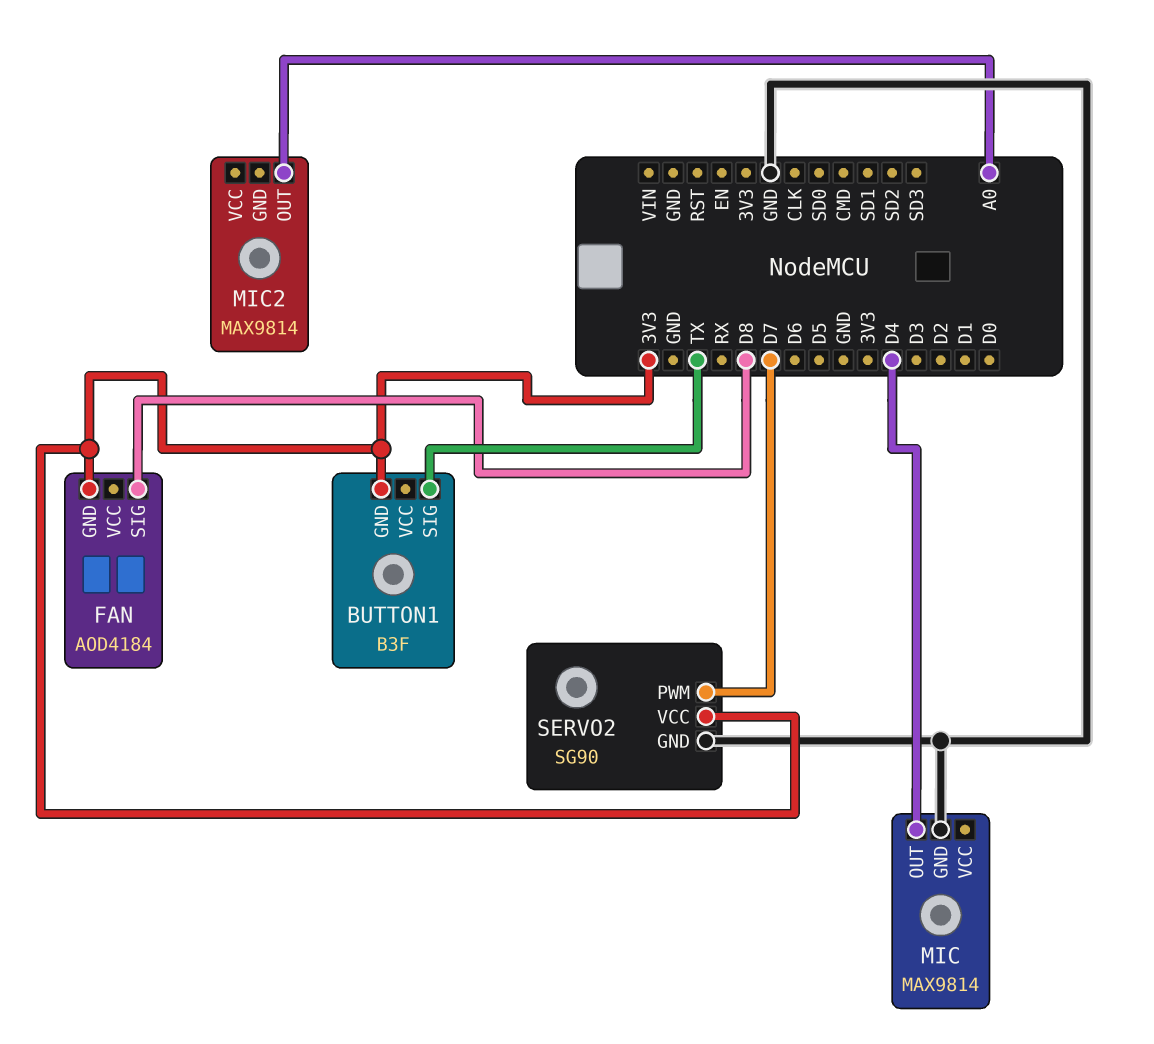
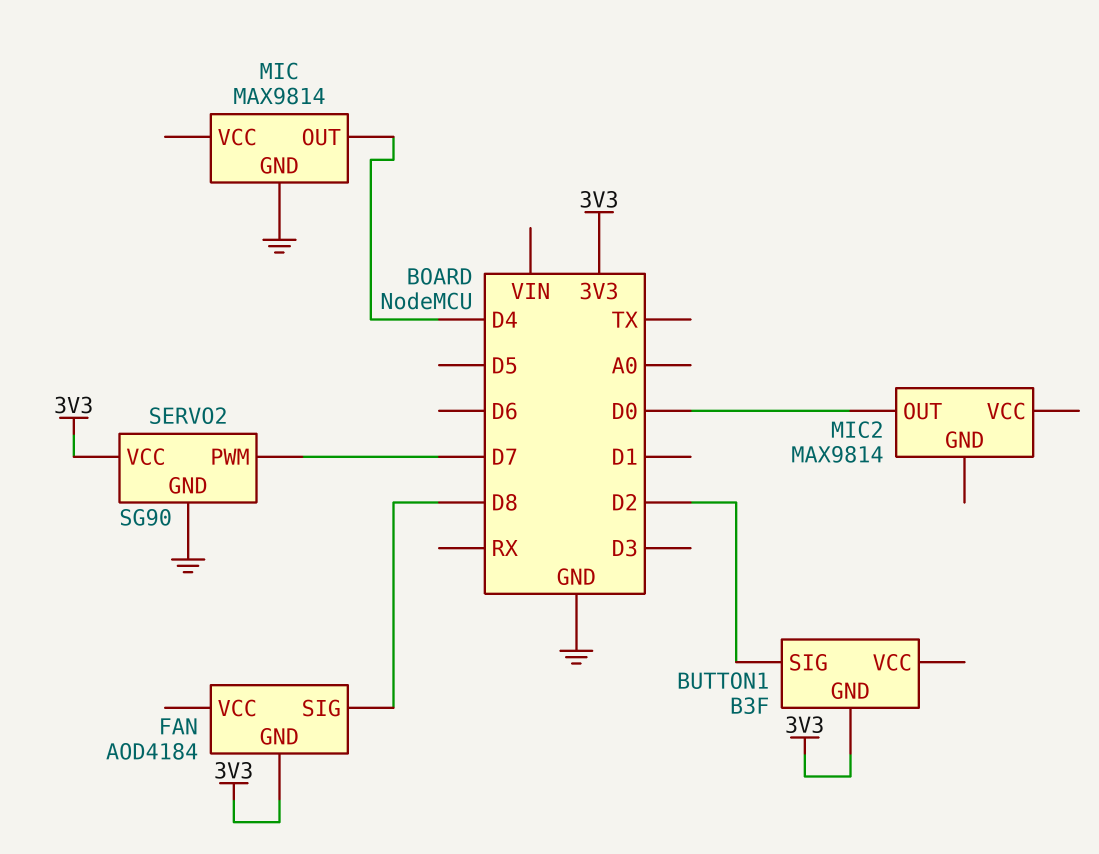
BUTTON1 pin SIG: TX -> D2
MIC2 pin OUT: A0 -> D0

